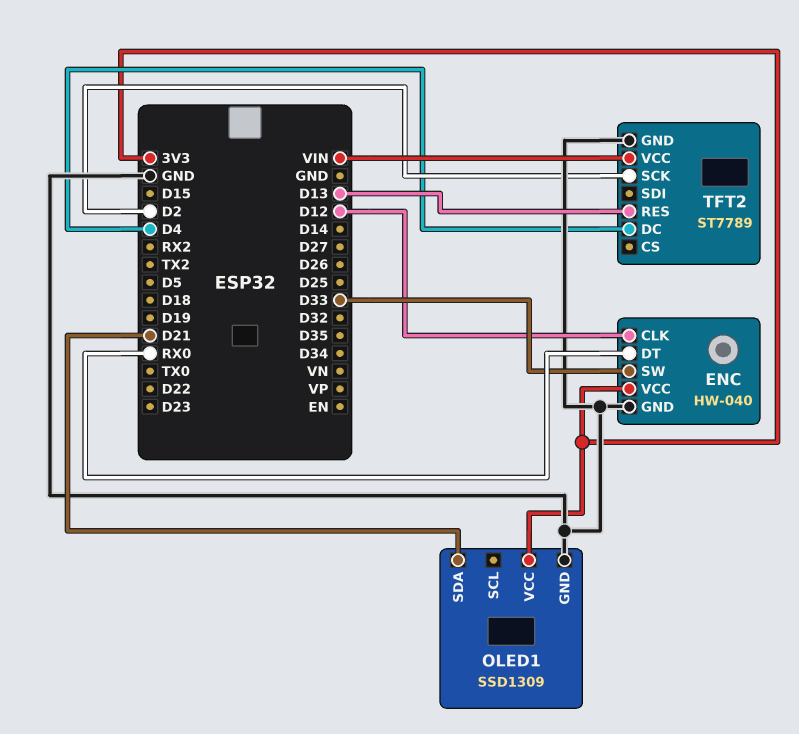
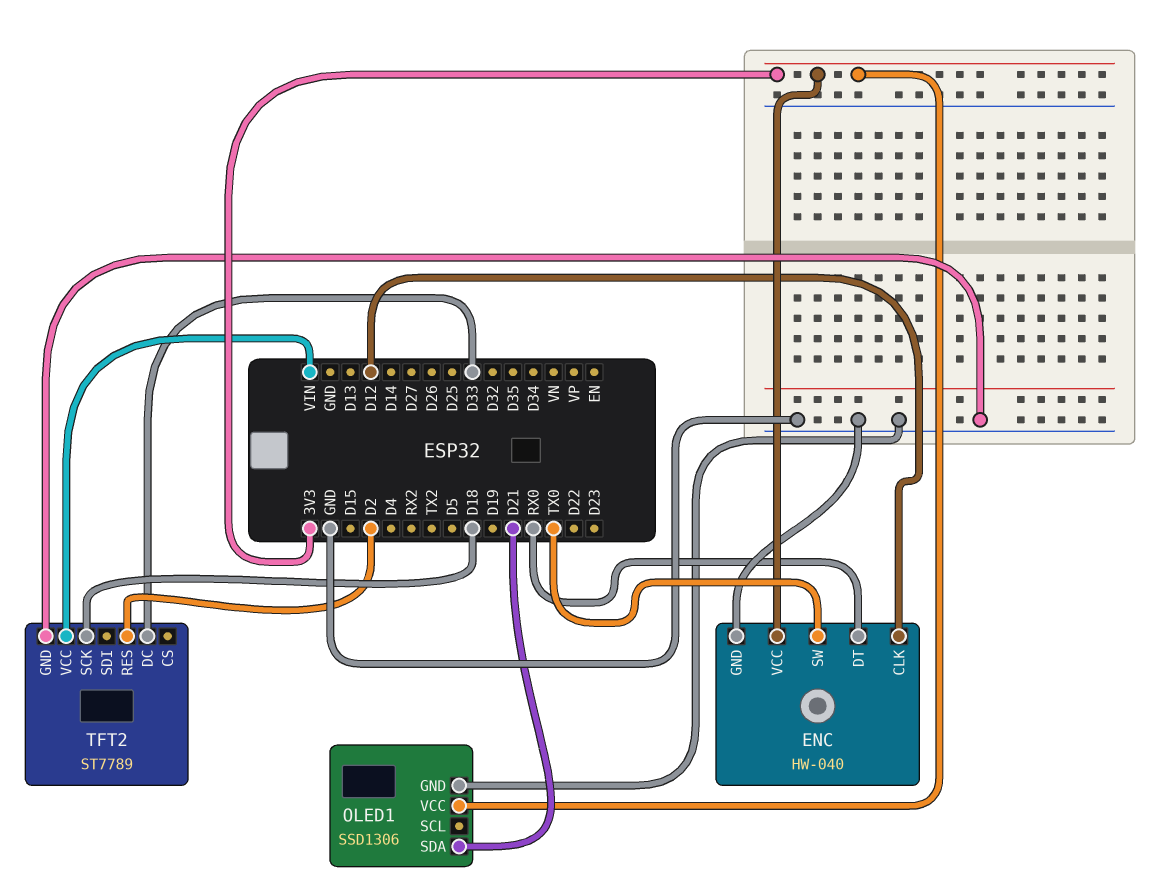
ENC pin SW: D33 -> TX0
OLED1: SSD1309 -> SSD1306
TFT2 pin DC: D4 -> D33
TFT2 pin RES: D13 -> D2
TFT2 pin SCK: D2 -> D18

